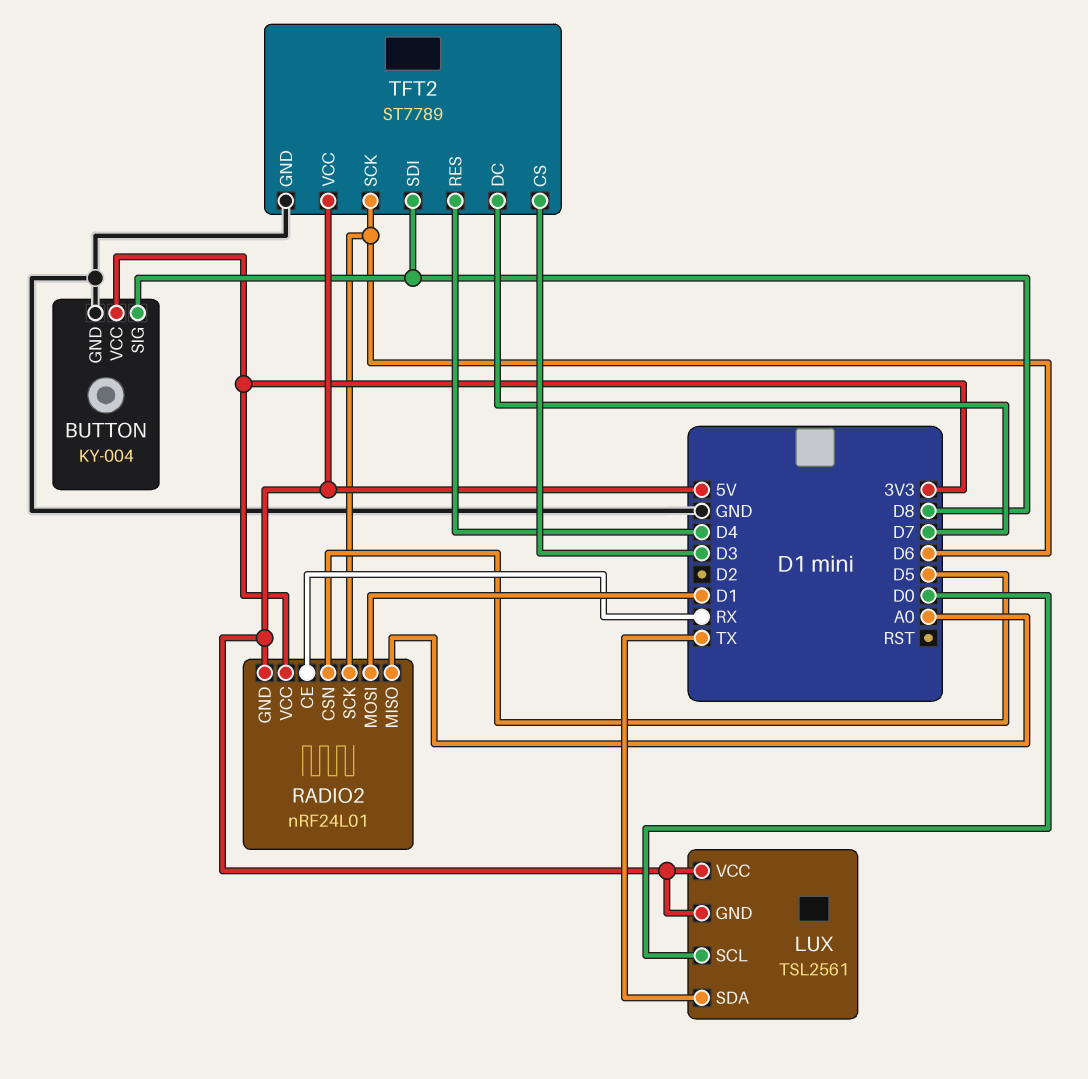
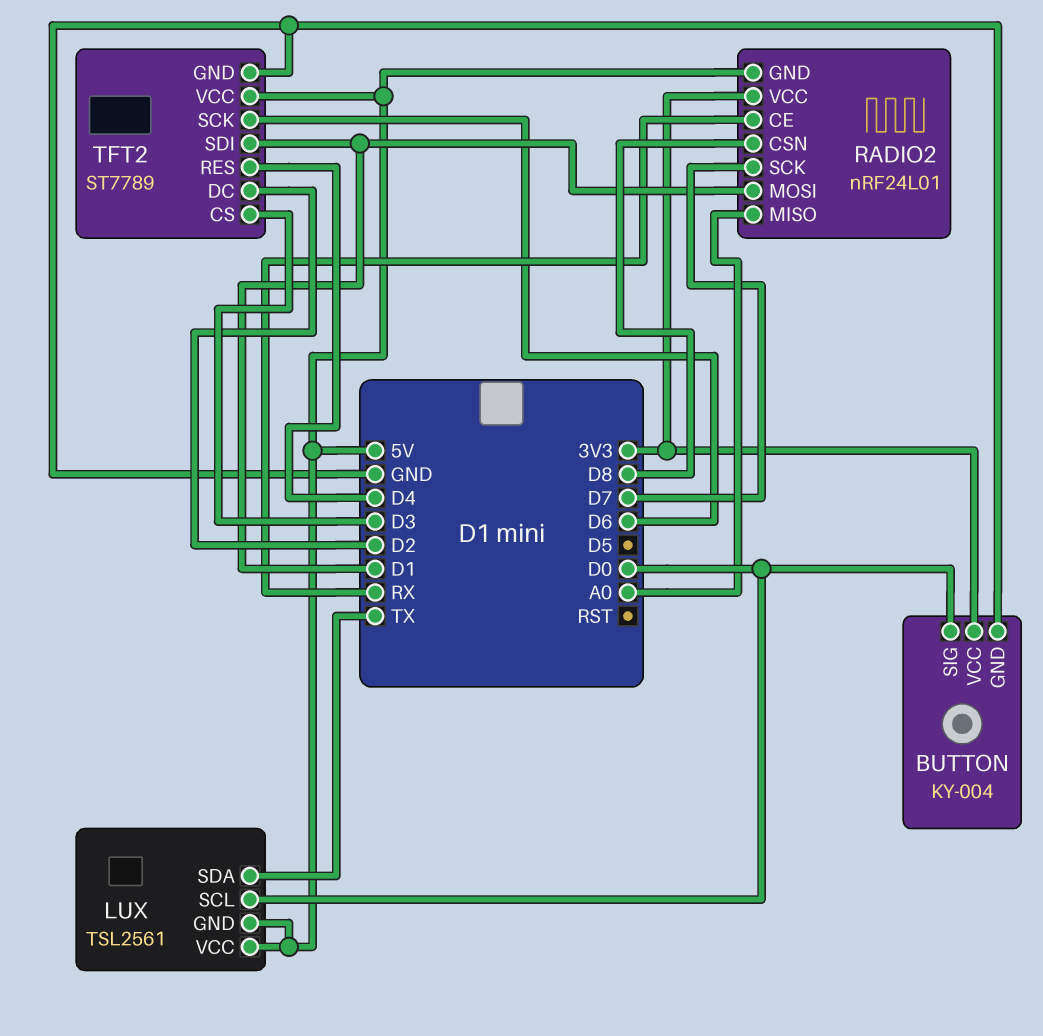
BUTTON pin SIG: D8 -> D0
RADIO2 pin CSN: D5 -> D8
RADIO2 pin SCK: D6 -> D7
TFT2 pin DC: D7 -> D2
TFT2 pin SDI: D8 -> D1

